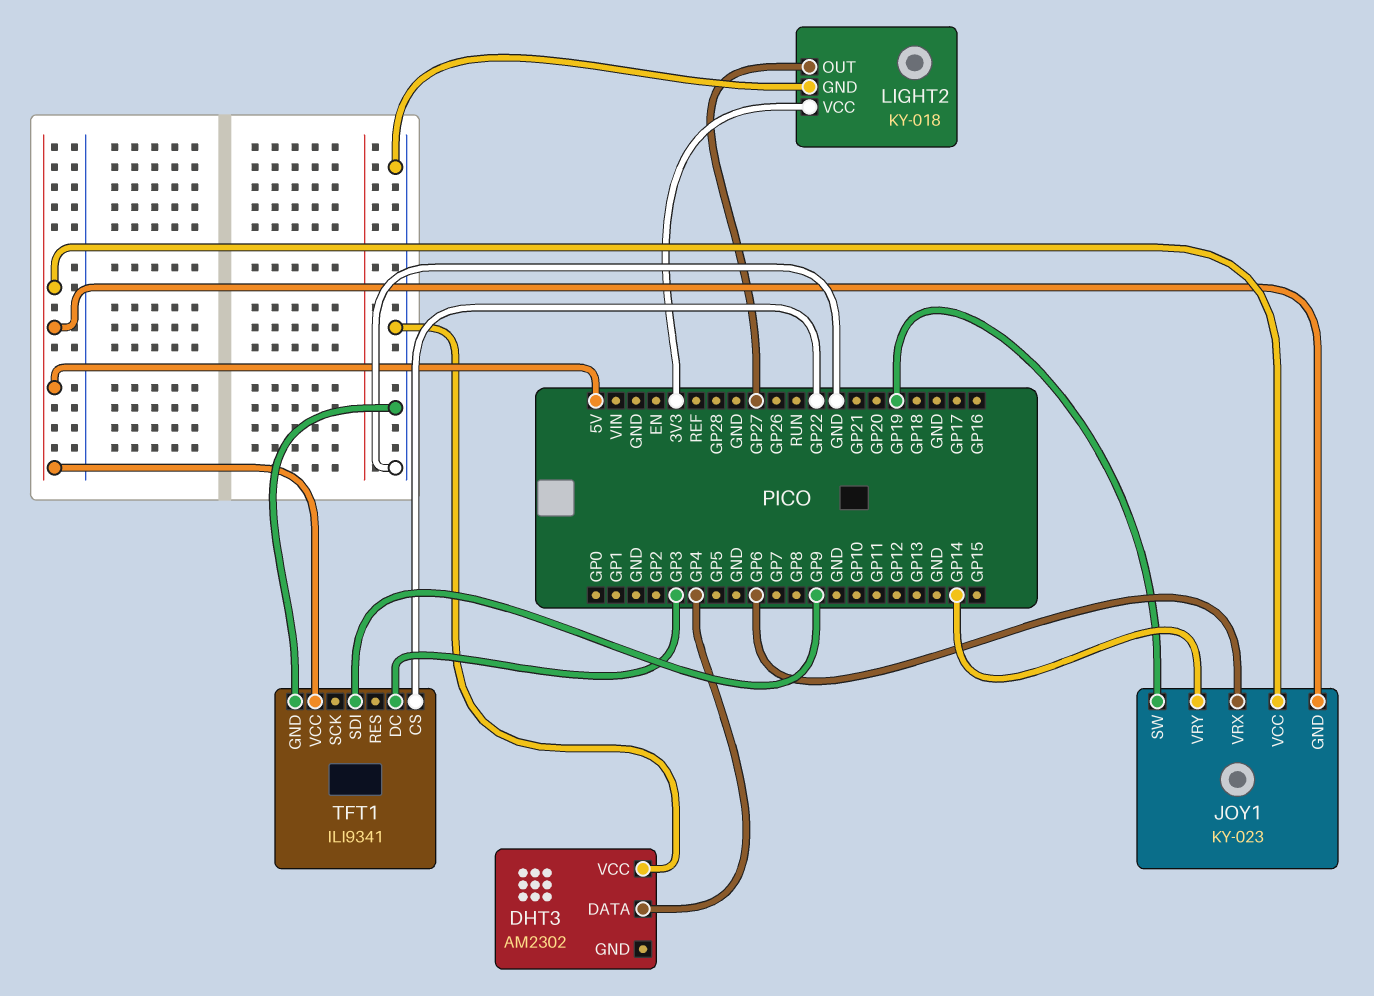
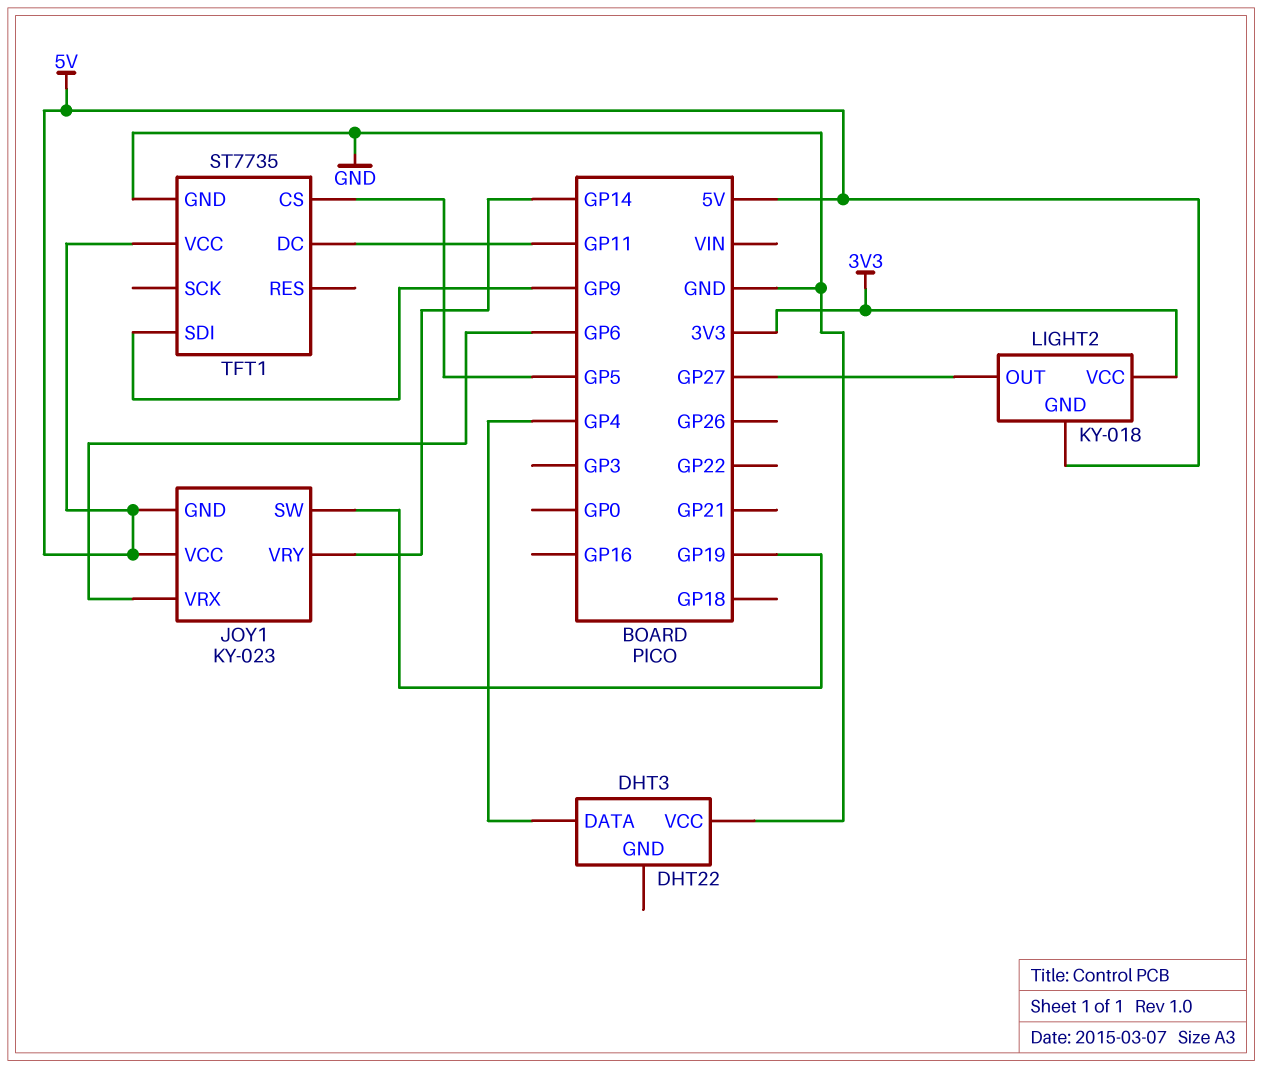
DHT3: AM2302 -> DHT22
LIGHT2 pin GND: GND -> 5V
TFT1: ILI9341 -> ST7735
TFT1 pin CS: GP22 -> GP5
TFT1 pin DC: GP3 -> GP11

